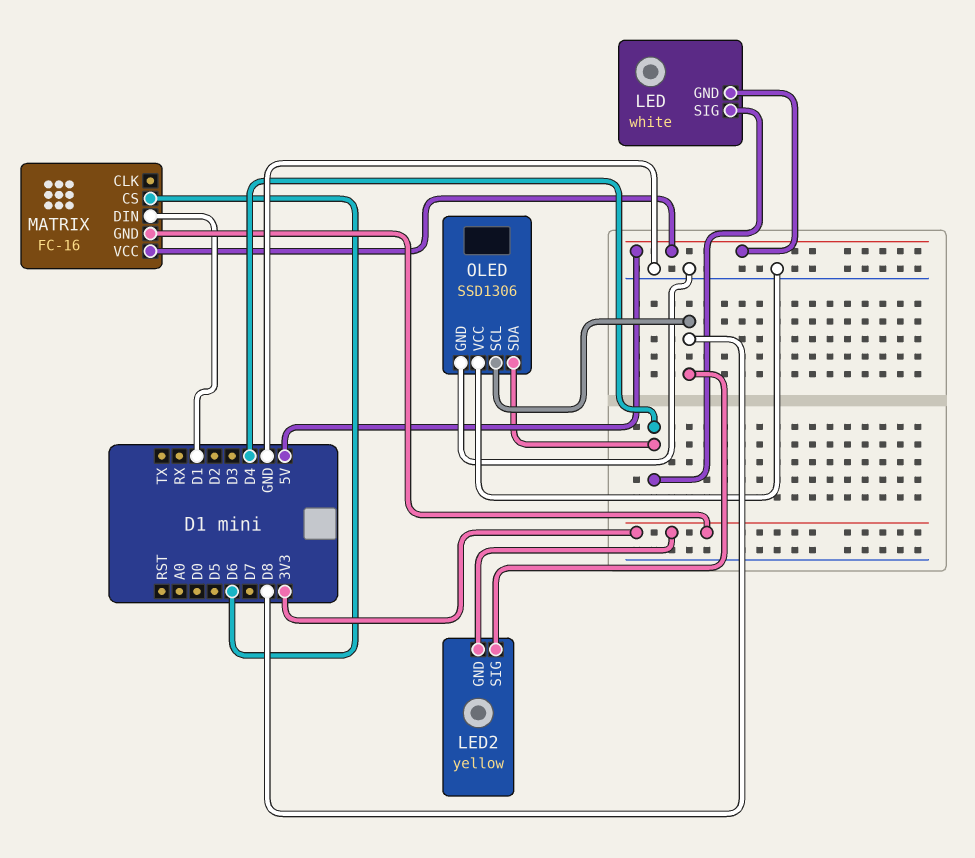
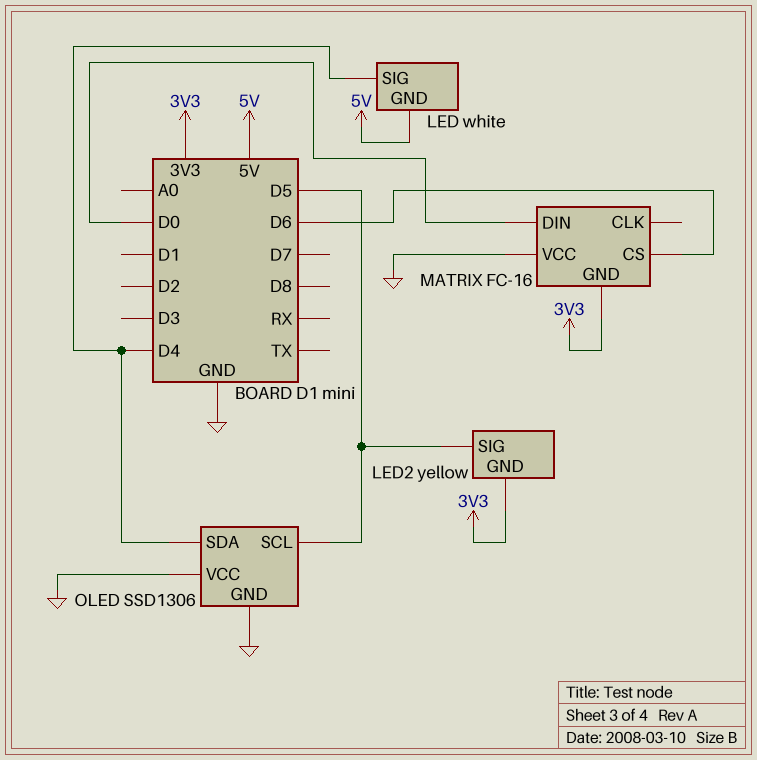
LED2 pin SIG: D8 -> D5
MATRIX pin DIN: D1 -> D0
MATRIX pin VCC: 5V -> GND
OLED pin SCL: D8 -> D5

